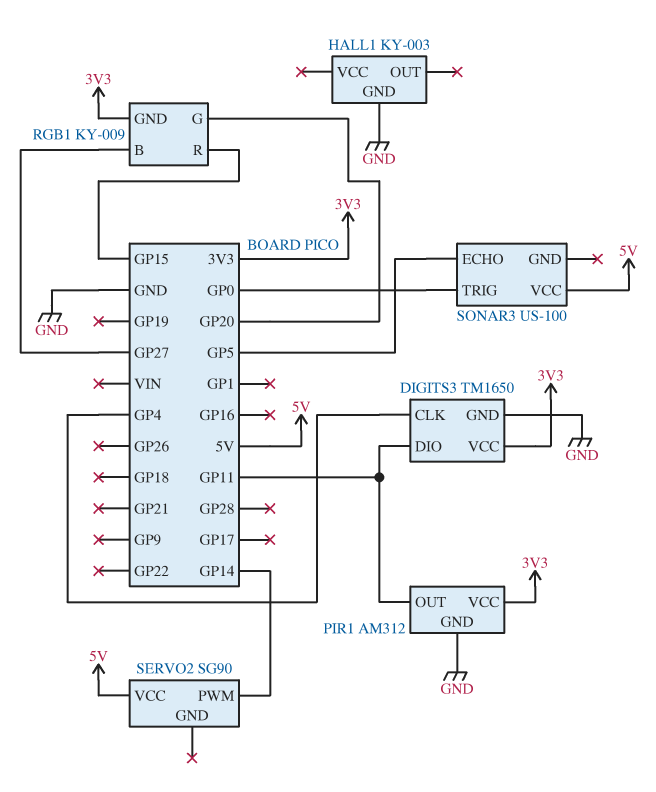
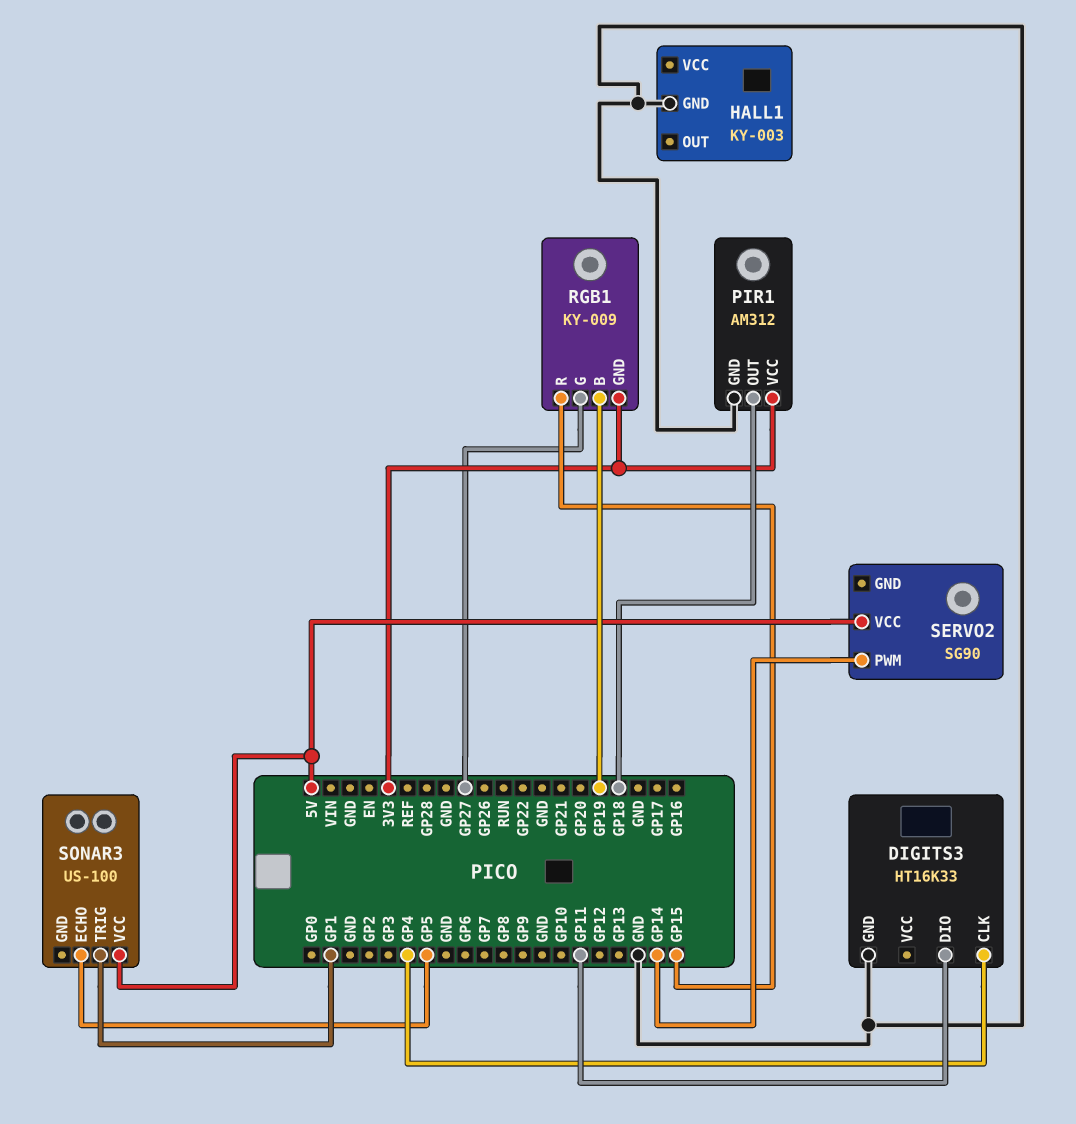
DIGITS3: TM1650 -> HT16K33
DIGITS3 pin VCC: 3V3 -> none
PIR1 pin OUT: GP11 -> GP18
RGB1 pin B: GP27 -> GP19
RGB1 pin G: GP20 -> GP27
SONAR3 pin TRIG: GP0 -> GP1

